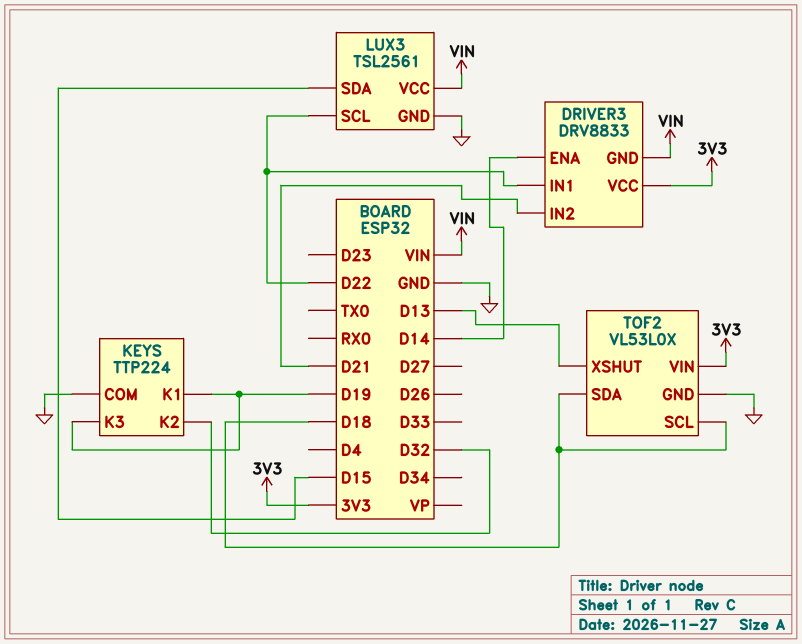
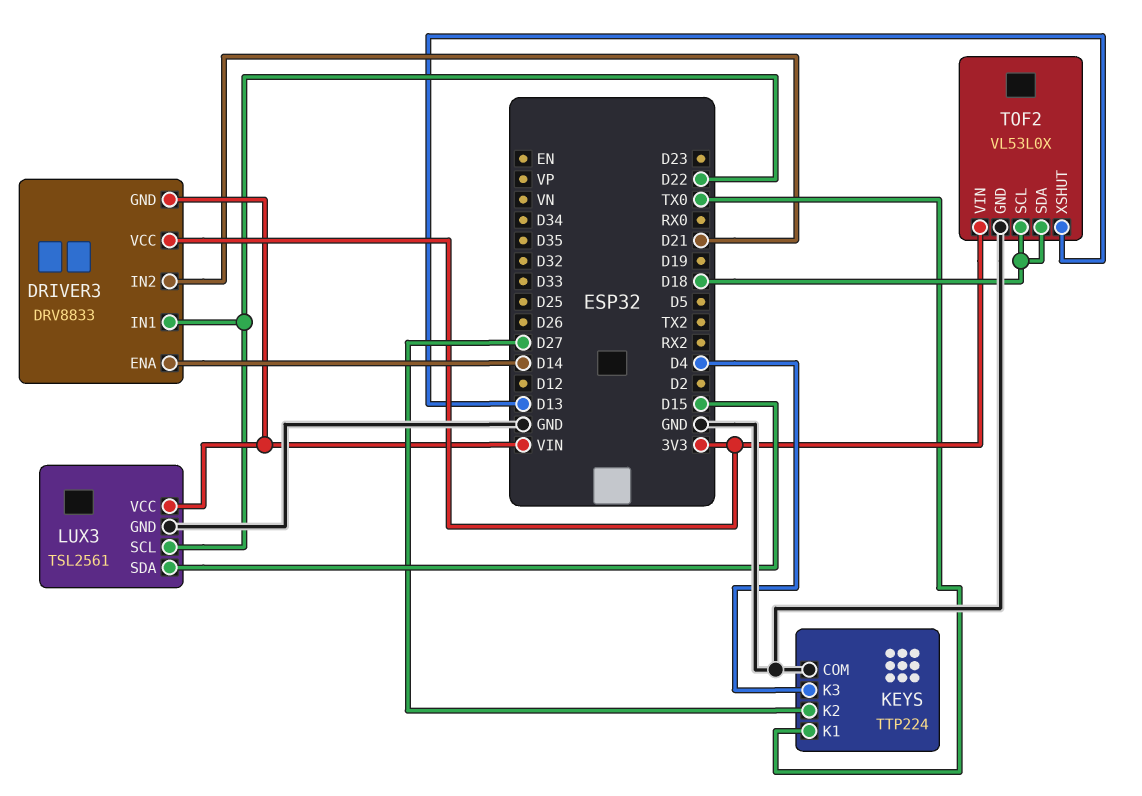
KEYS pin K1: D19 -> TX0
KEYS pin K2: D32 -> D27
KEYS pin K3: D19 -> D4

